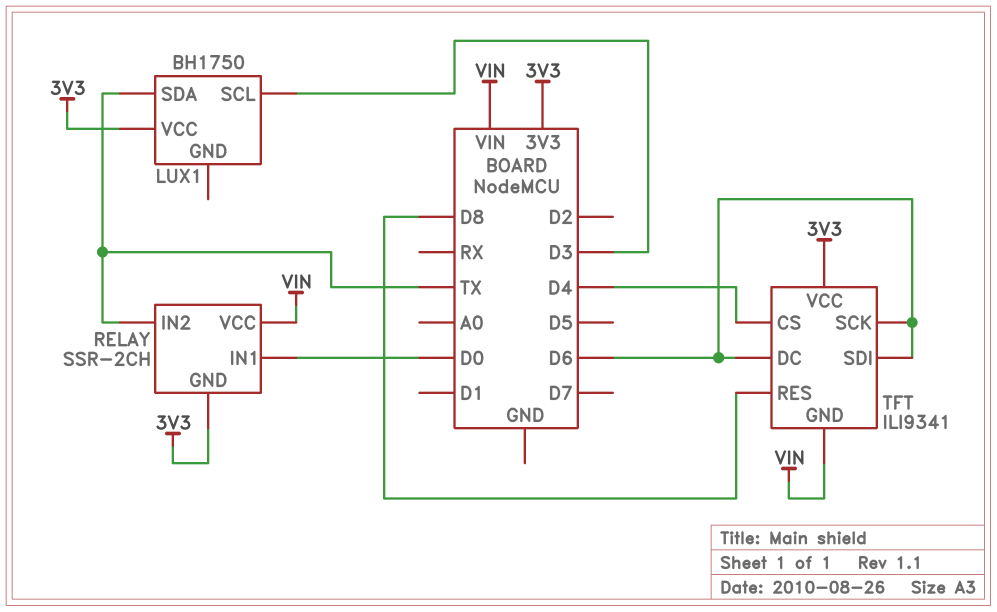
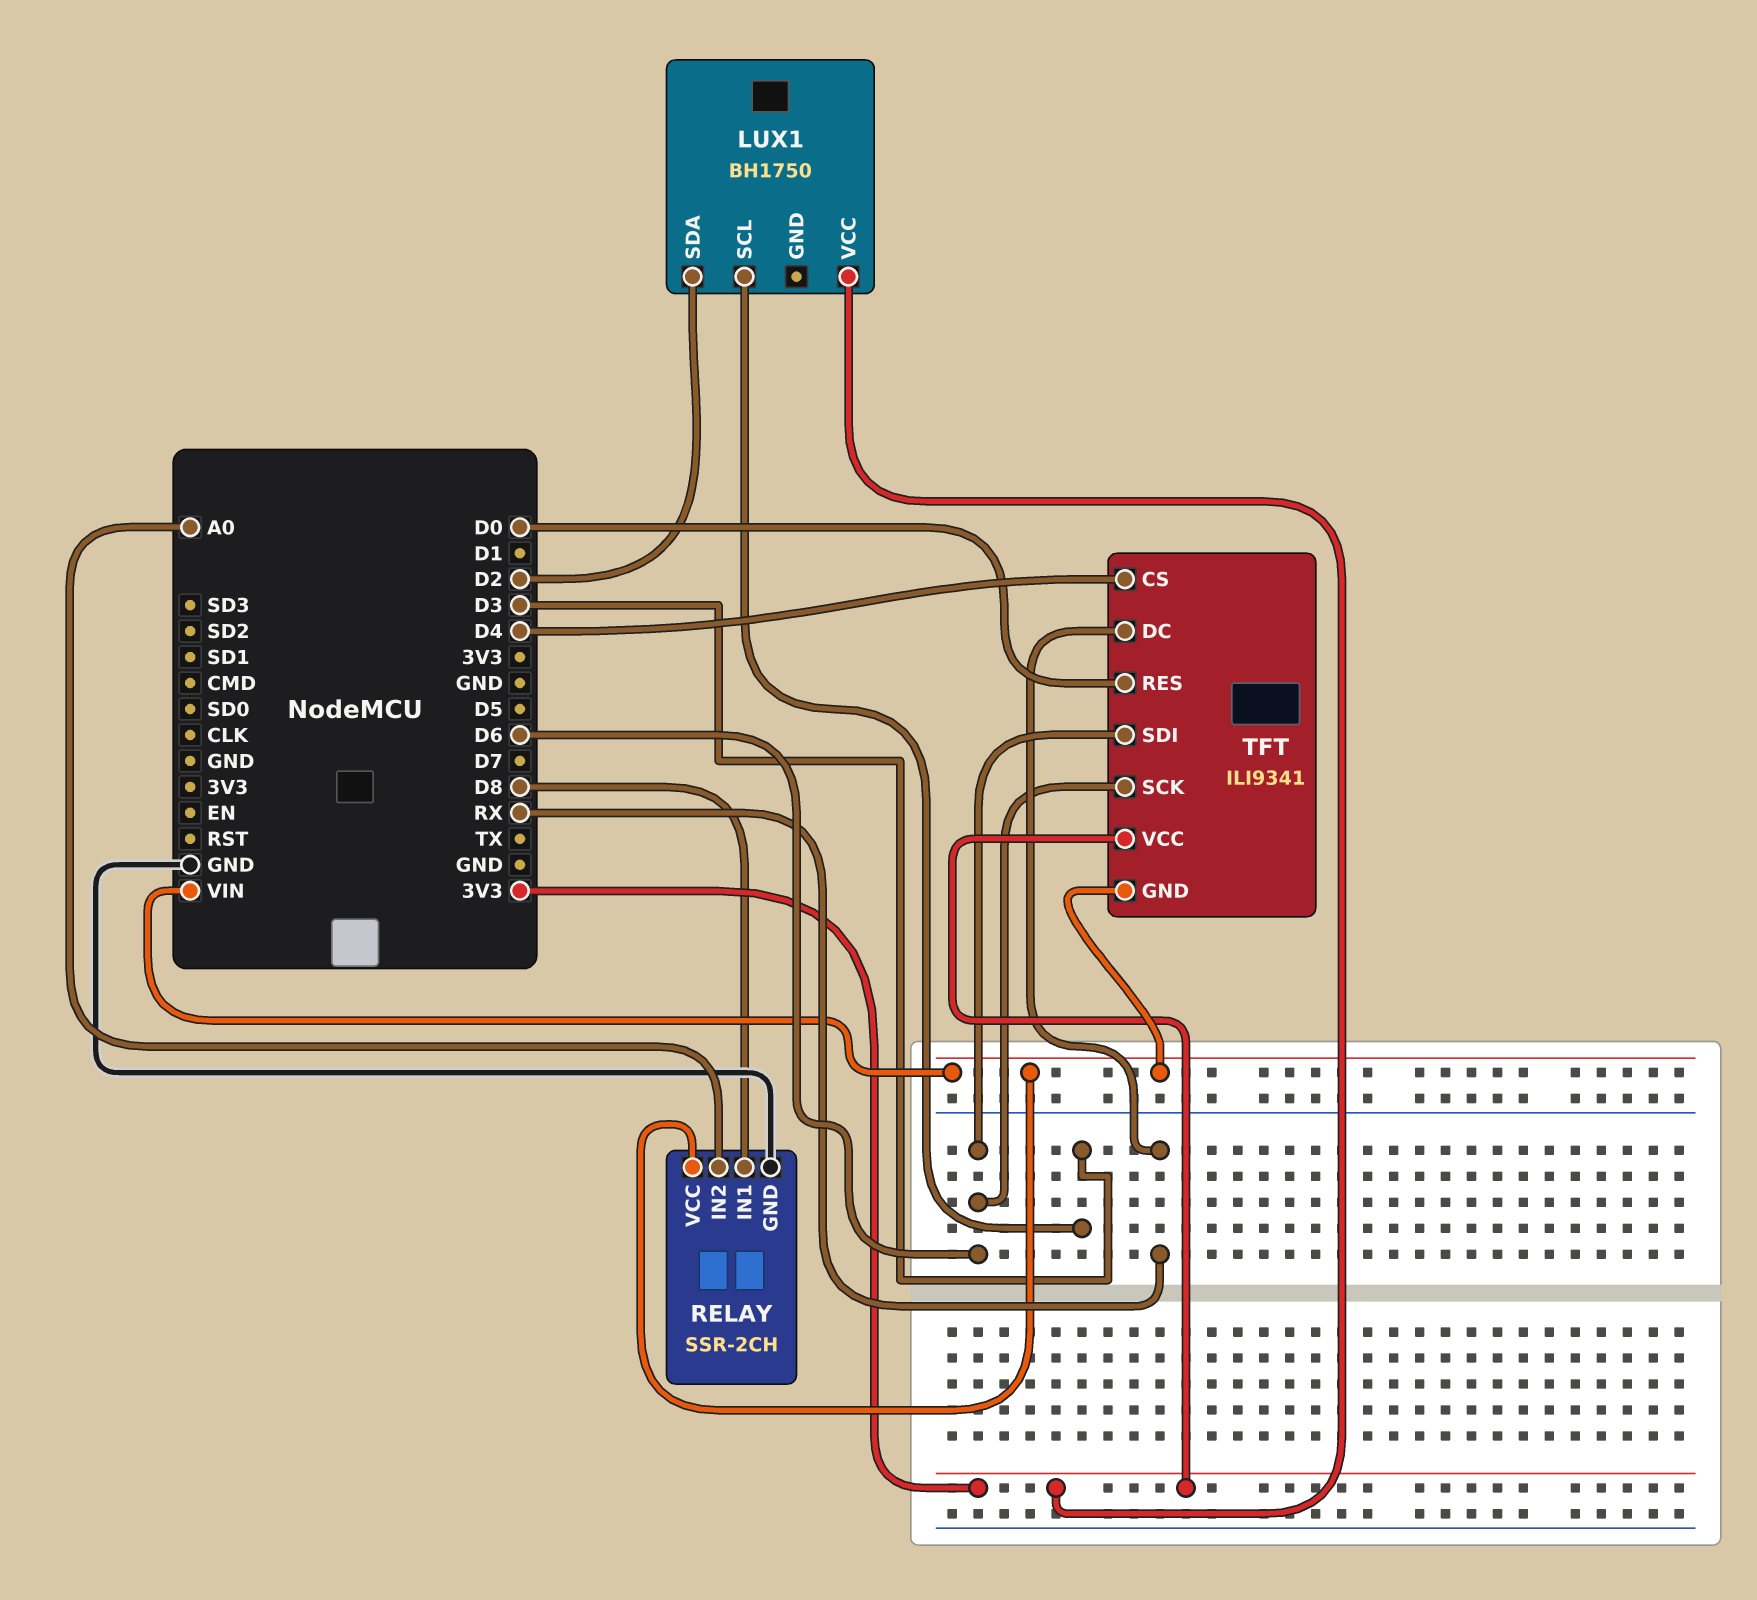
LUX1 pin SDA: TX -> D2
RELAY pin GND: 3V3 -> GND
RELAY pin IN1: D0 -> D8
RELAY pin IN2: TX -> A0
TFT pin DC: D6 -> RX
TFT pin RES: D8 -> D0

